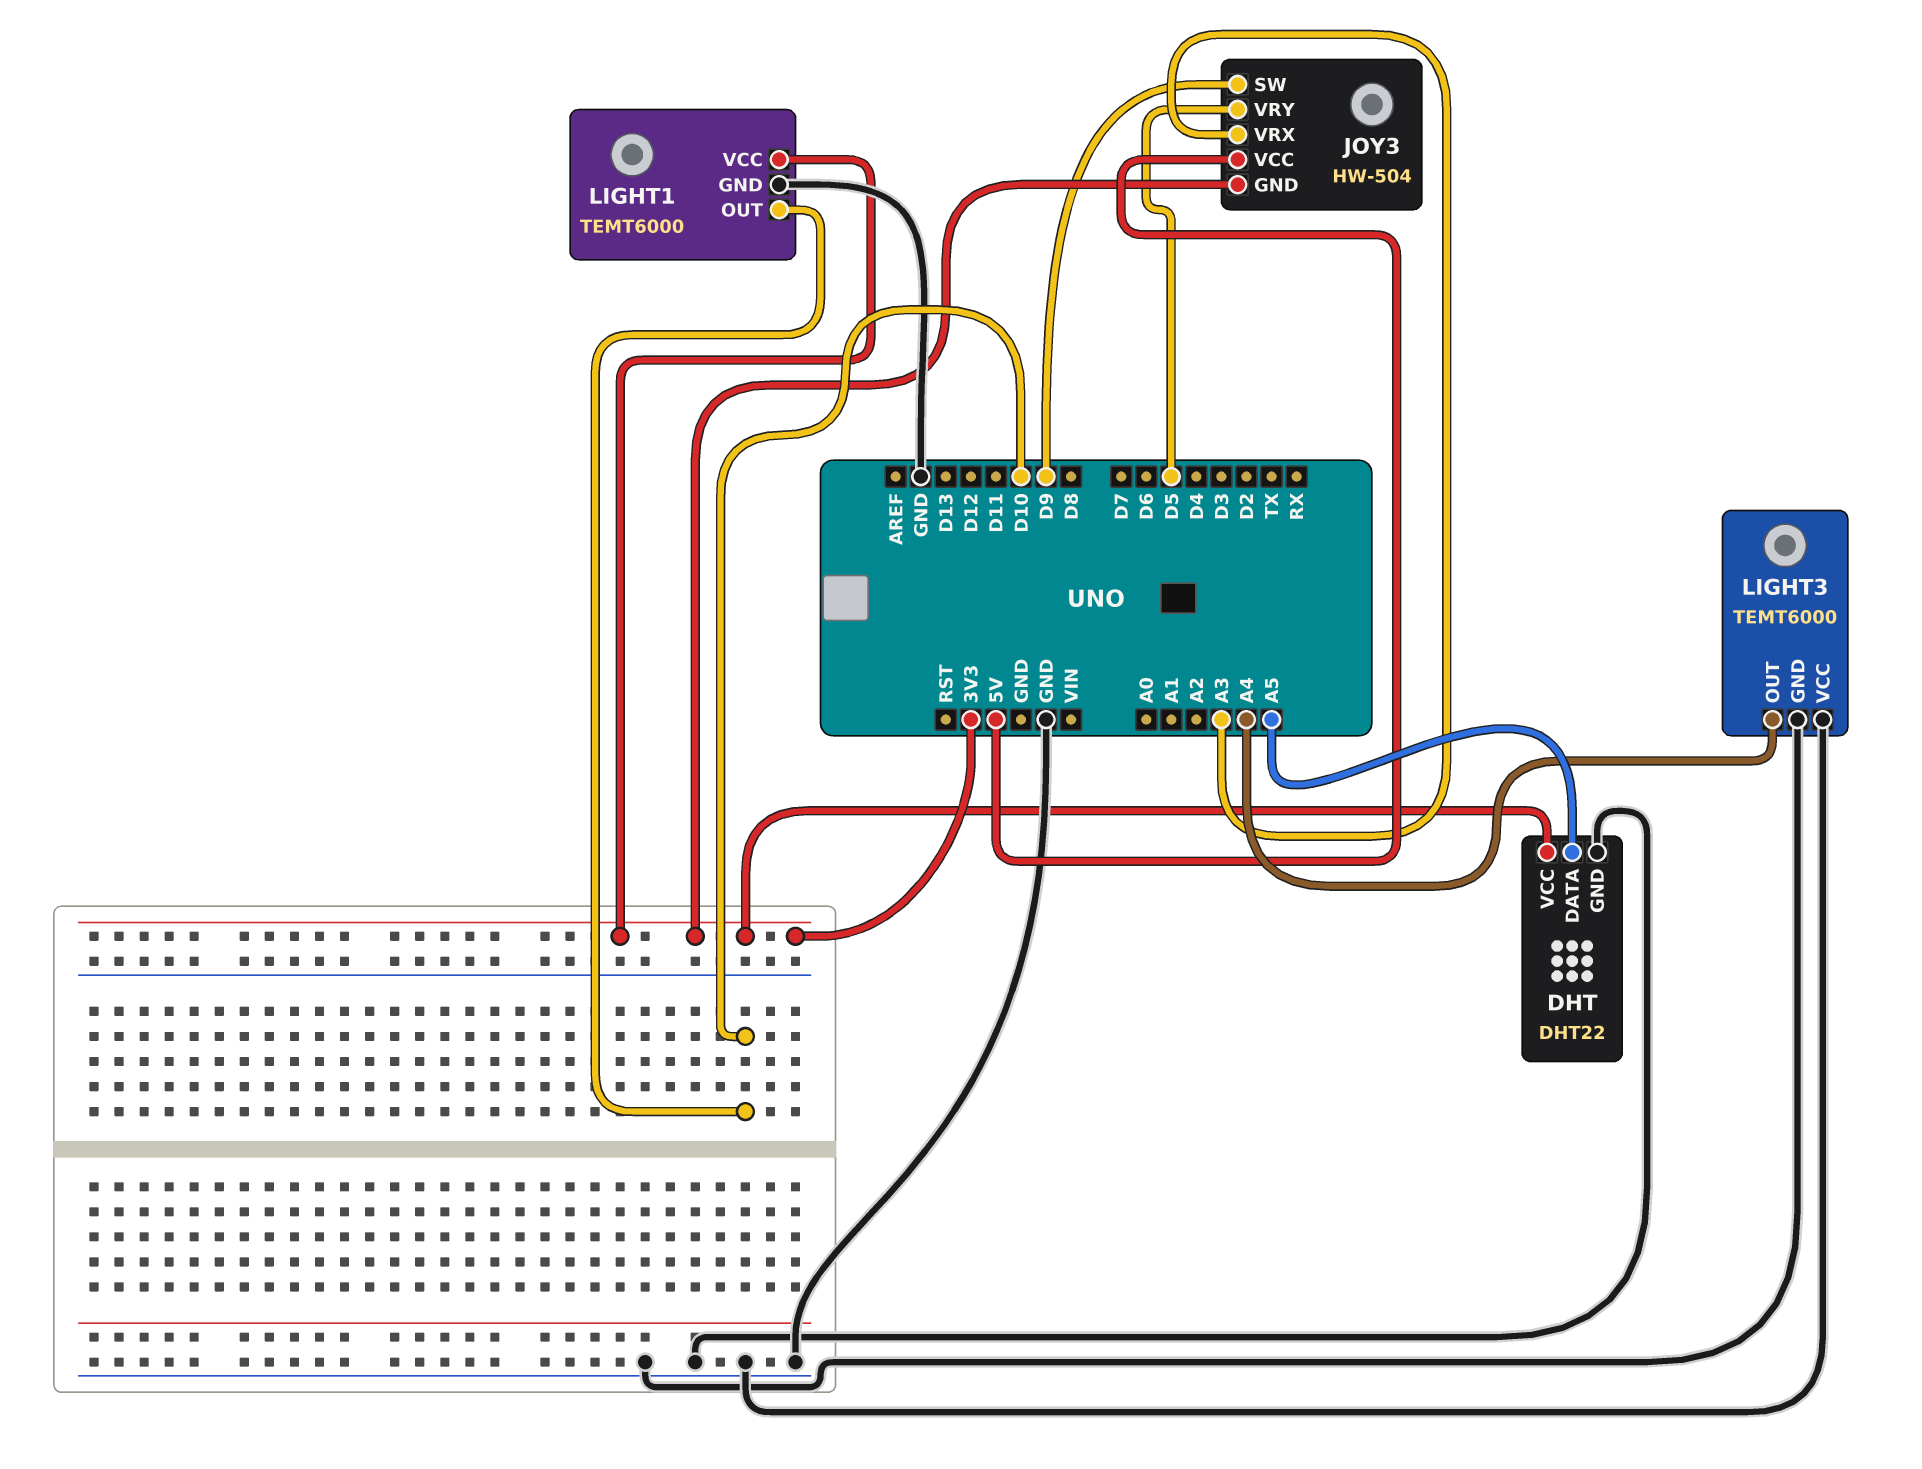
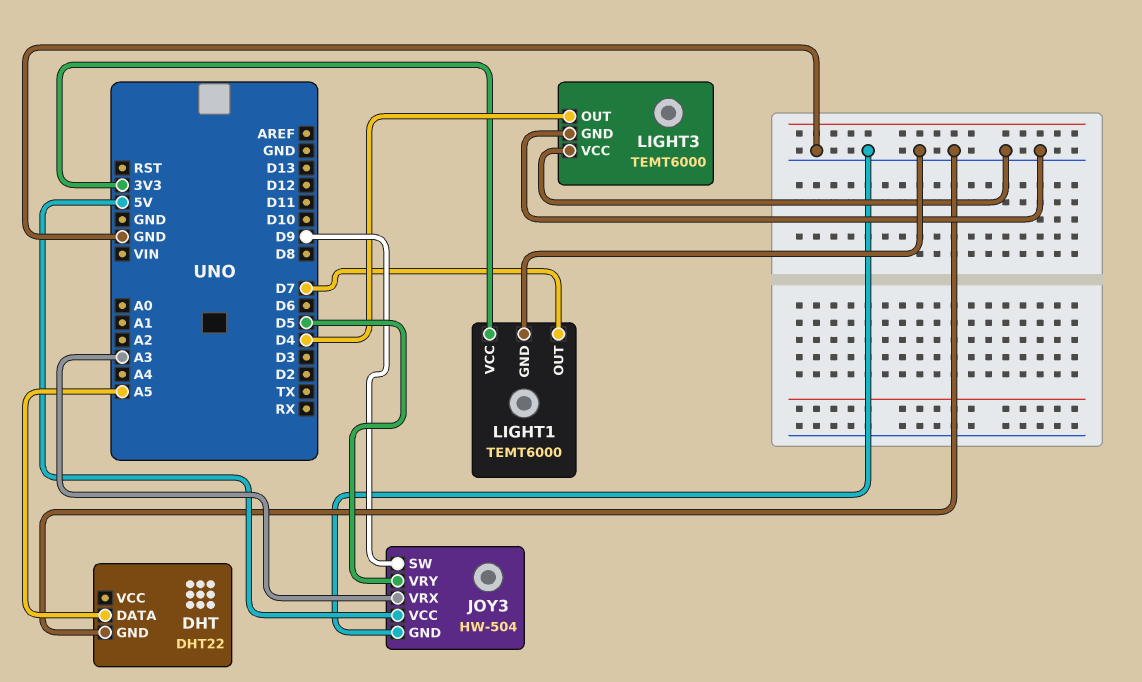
DHT pin VCC: 3V3 -> none
JOY3 pin GND: 3V3 -> GND
LIGHT1 pin OUT: D10 -> D7
LIGHT3 pin OUT: A4 -> D4

